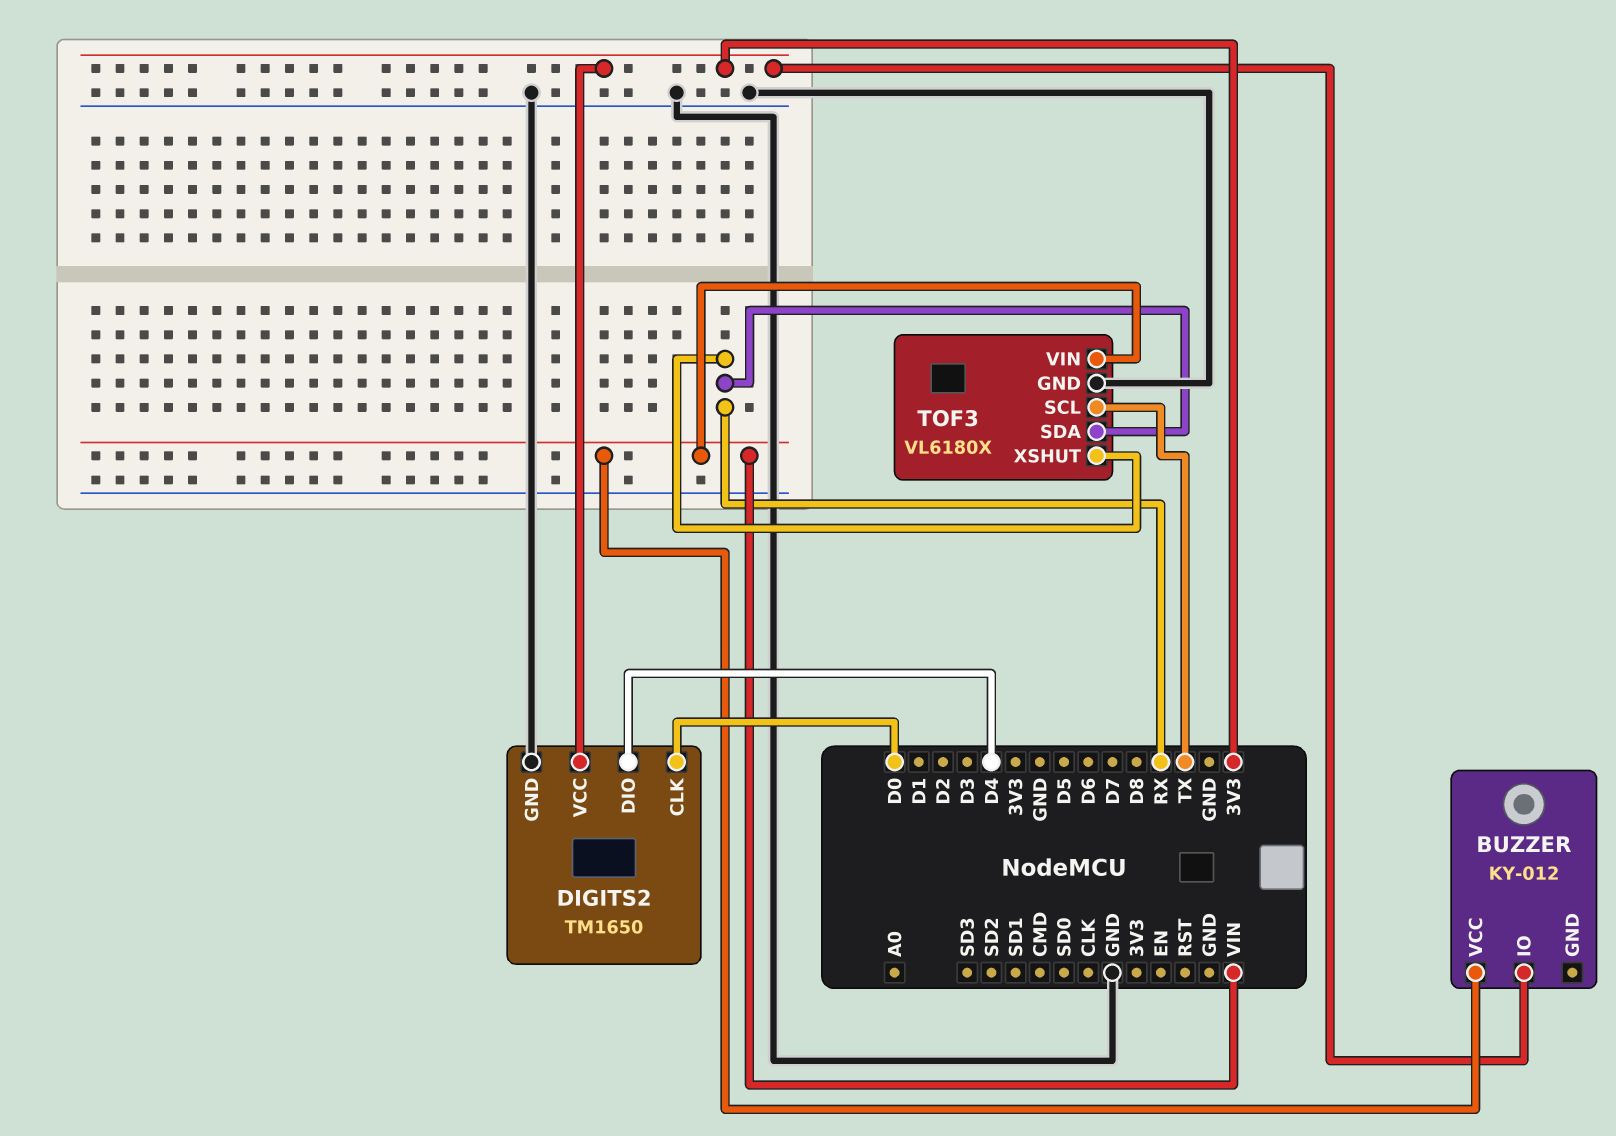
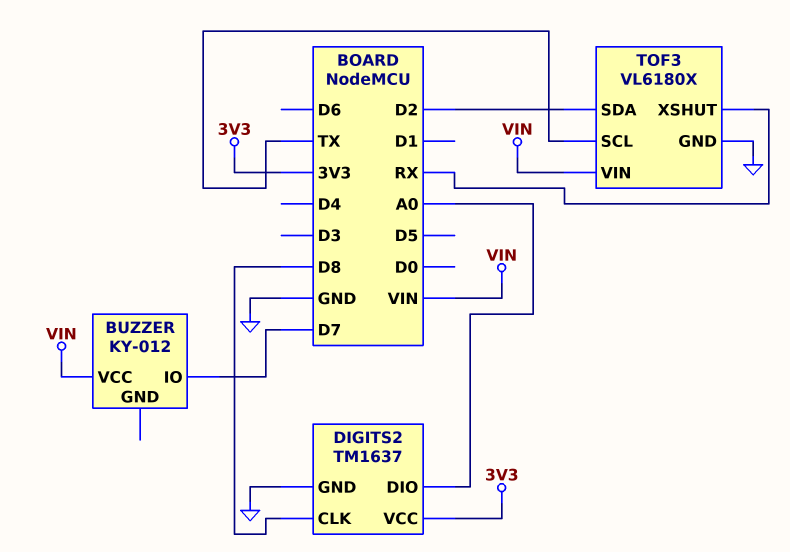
BUZZER pin IO: 3V3 -> D7
DIGITS2: TM1650 -> TM1637
DIGITS2 pin CLK: D0 -> D8
DIGITS2 pin DIO: D4 -> A0
TOF3 pin SDA: RX -> D2

